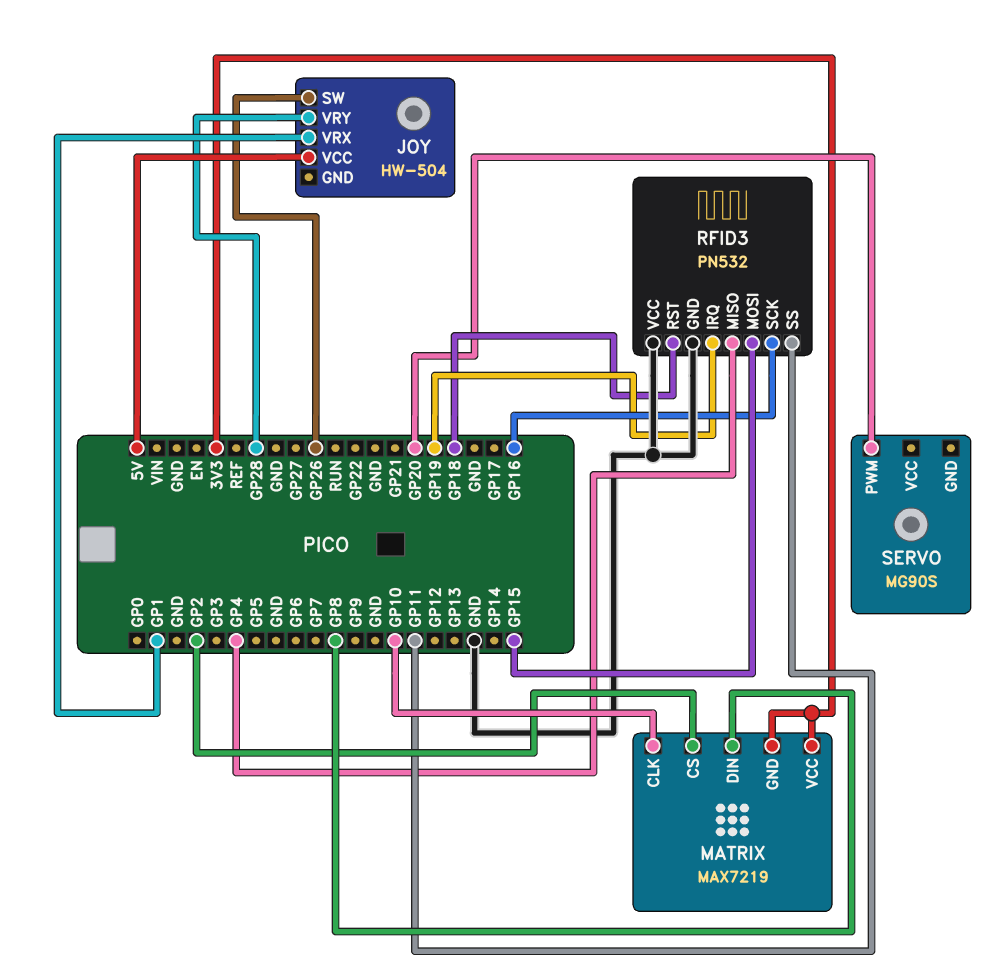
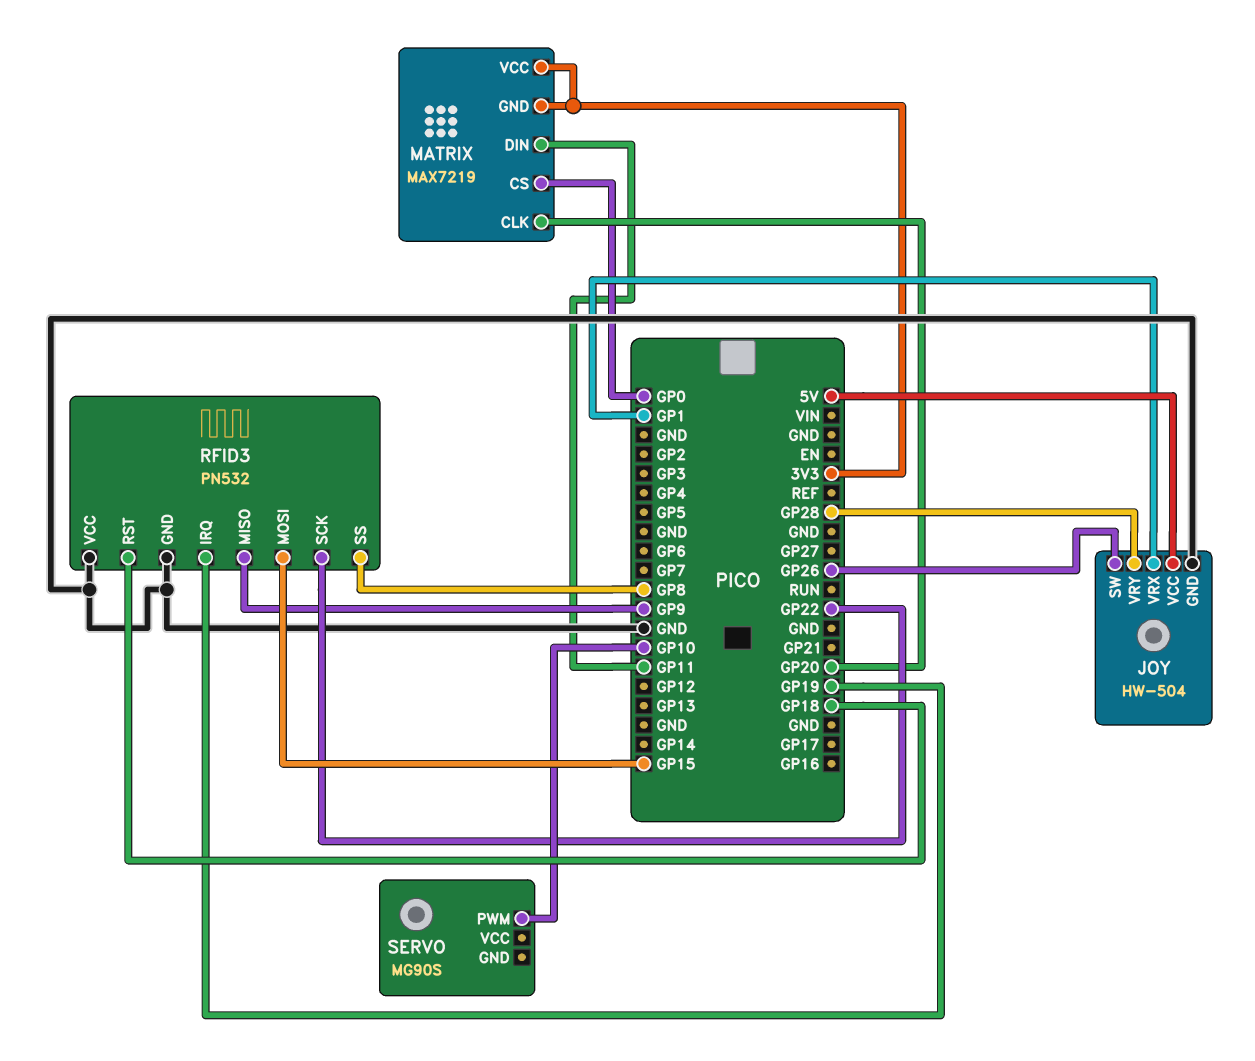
JOY pin GND: none -> GND
MATRIX pin CLK: GP10 -> GP20
MATRIX pin CS: GP2 -> GP0
MATRIX pin DIN: GP8 -> GP11
RFID3 pin MISO: GP4 -> GP9
RFID3 pin SCK: GP16 -> GP22
RFID3 pin SS: GP11 -> GP8
SERVO pin PWM: GP20 -> GP10

